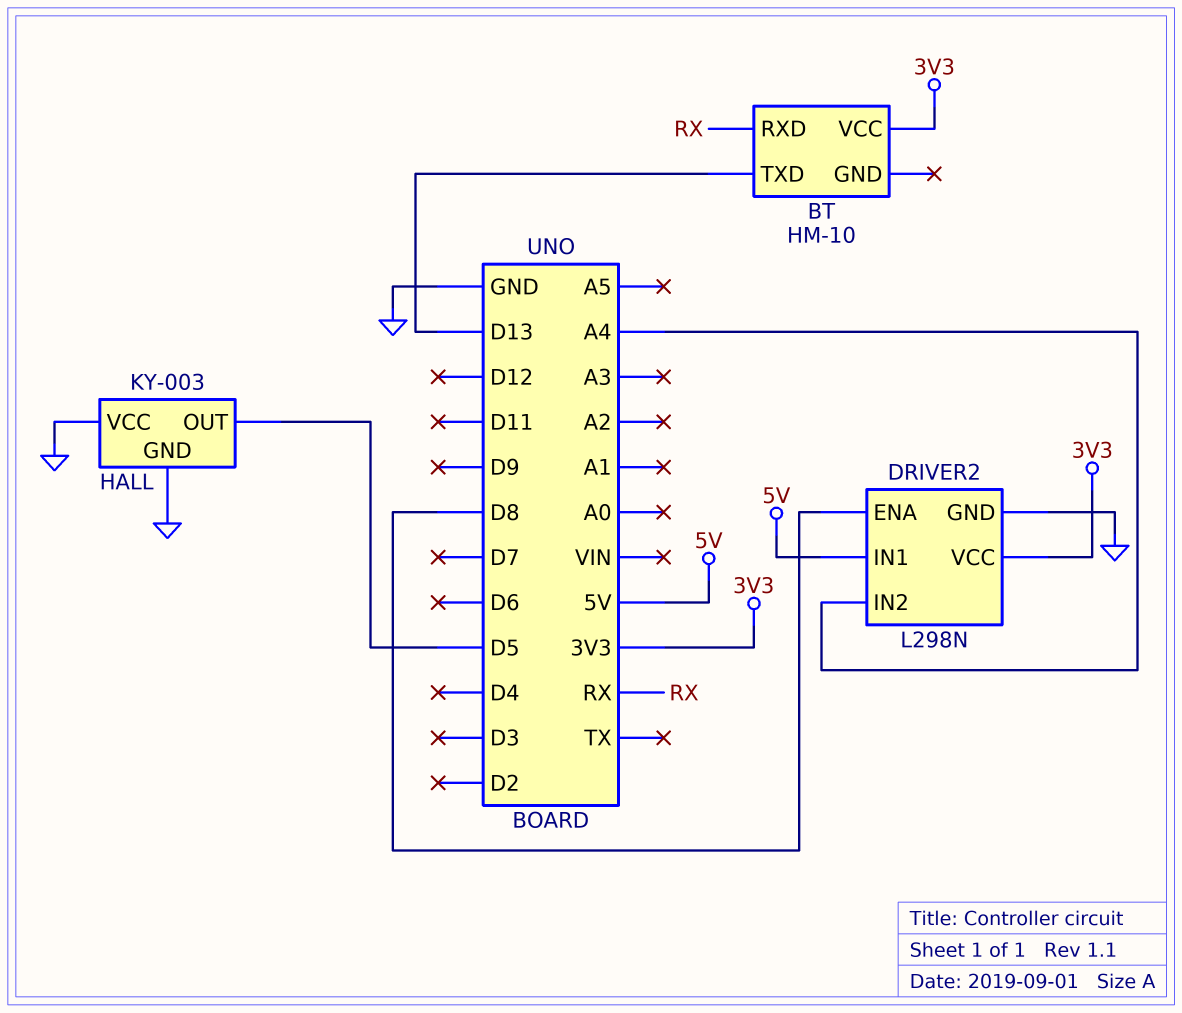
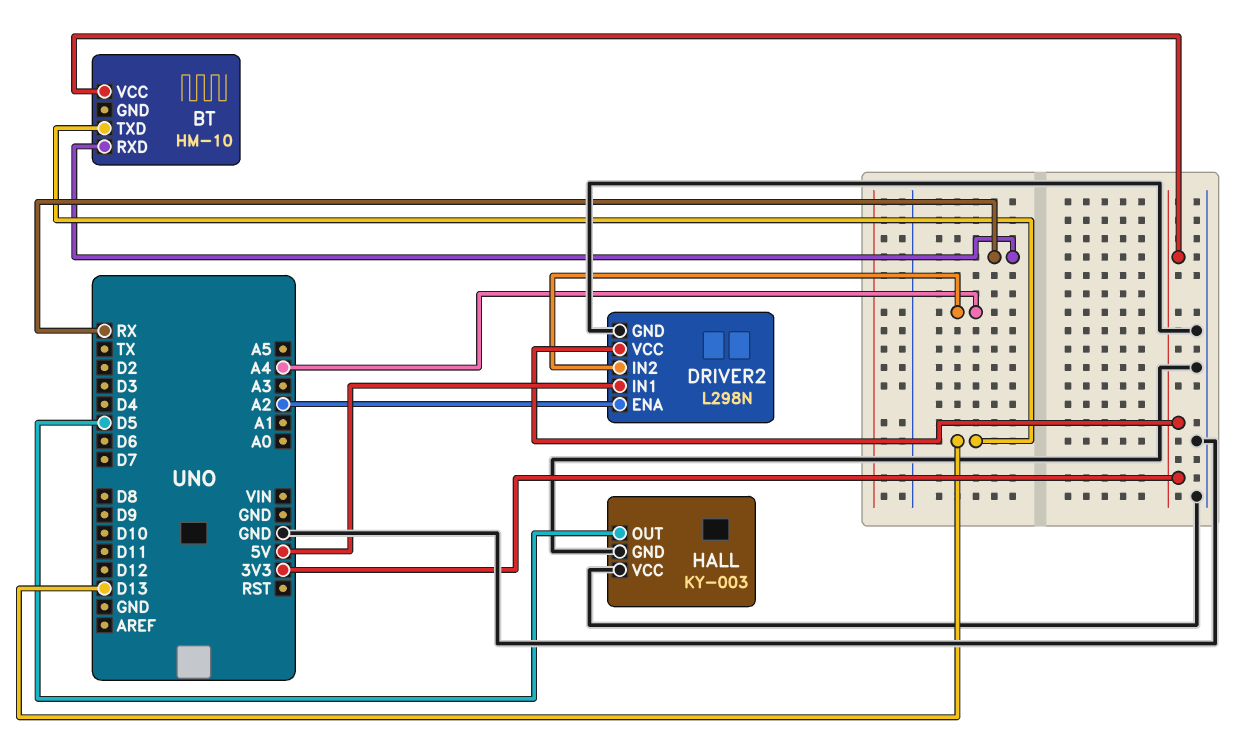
DRIVER2 pin ENA: D8 -> A2

